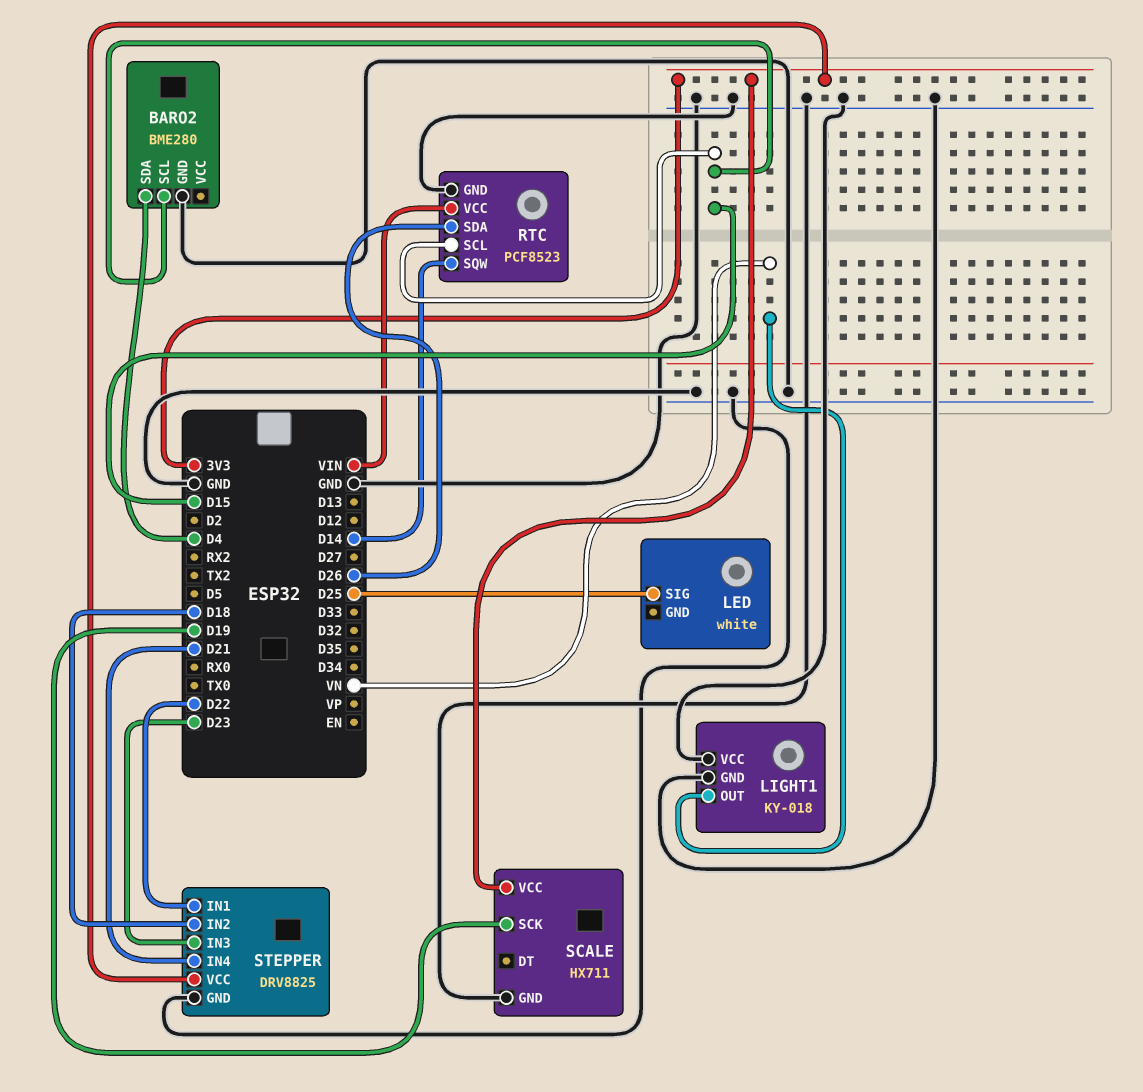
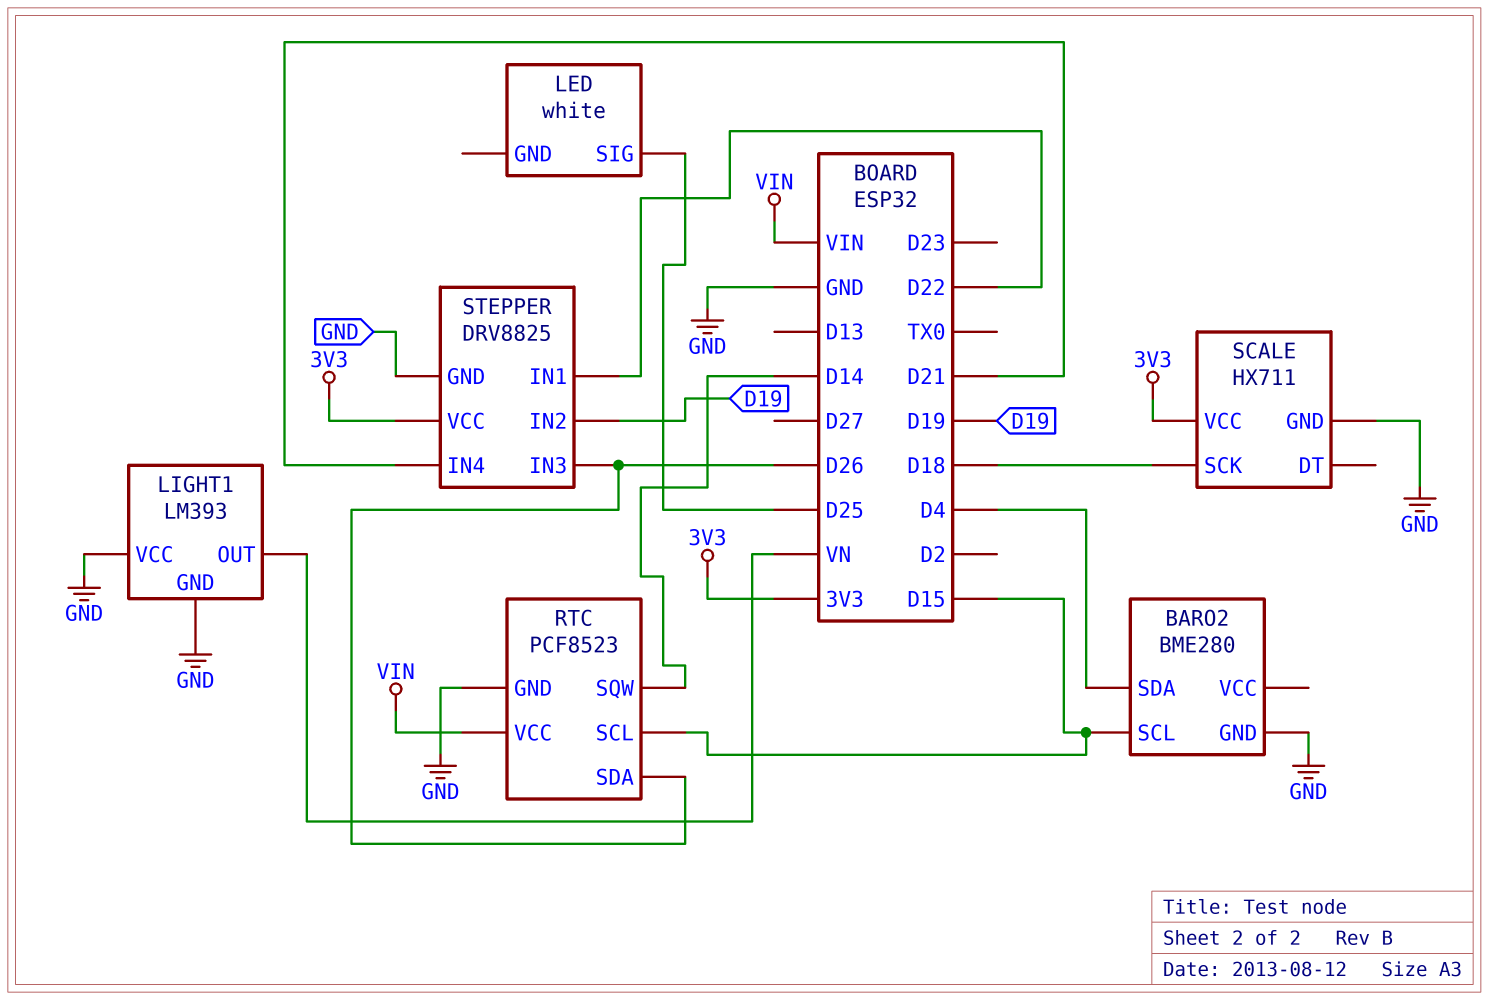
LIGHT1: KY-018 -> LM393
SCALE pin SCK: D19 -> D18
STEPPER pin IN2: D18 -> D19
STEPPER pin IN3: D23 -> D26

